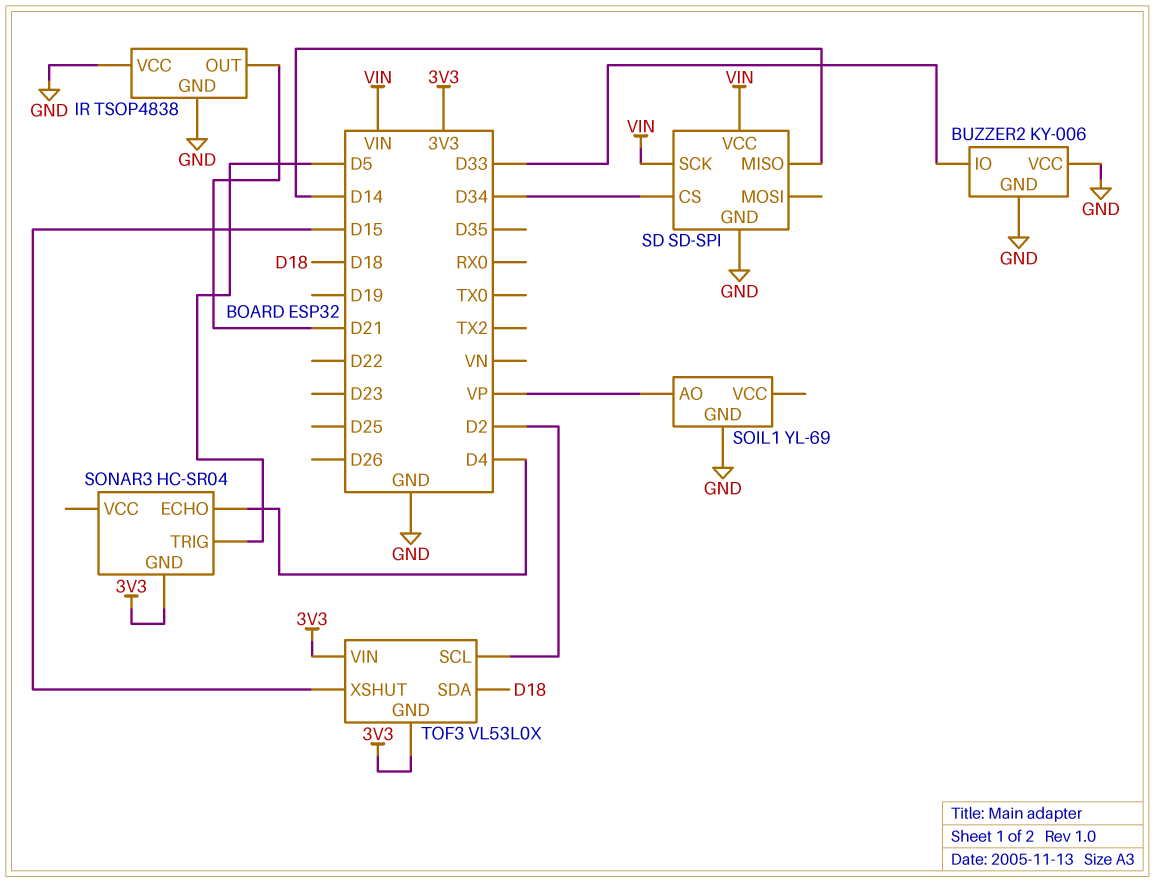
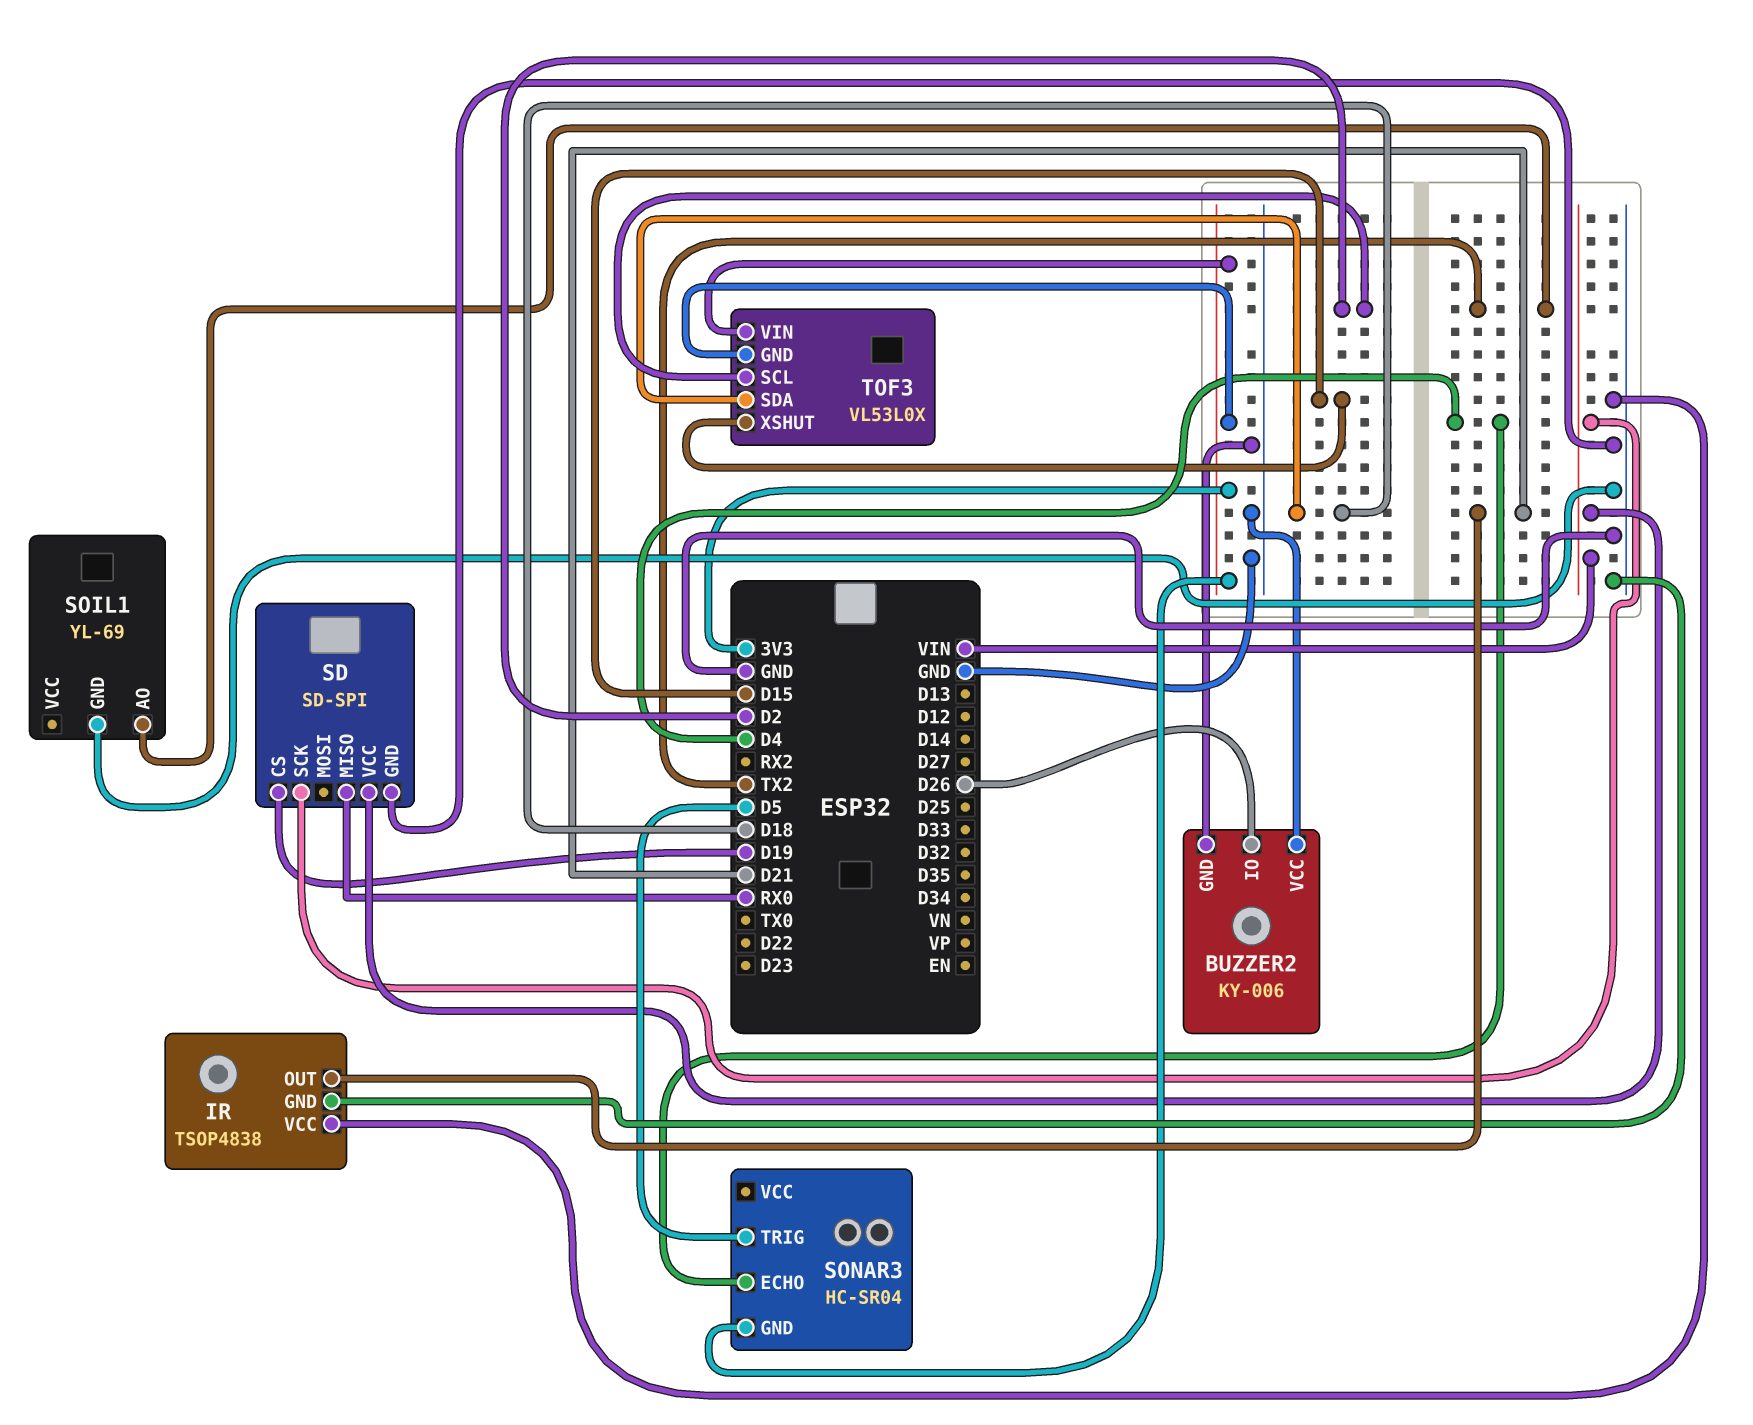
BUZZER2 pin IO: D33 -> D26
SD pin CS: D34 -> D19
SD pin MISO: D14 -> RX0
SOIL1 pin AO: VP -> TX2

